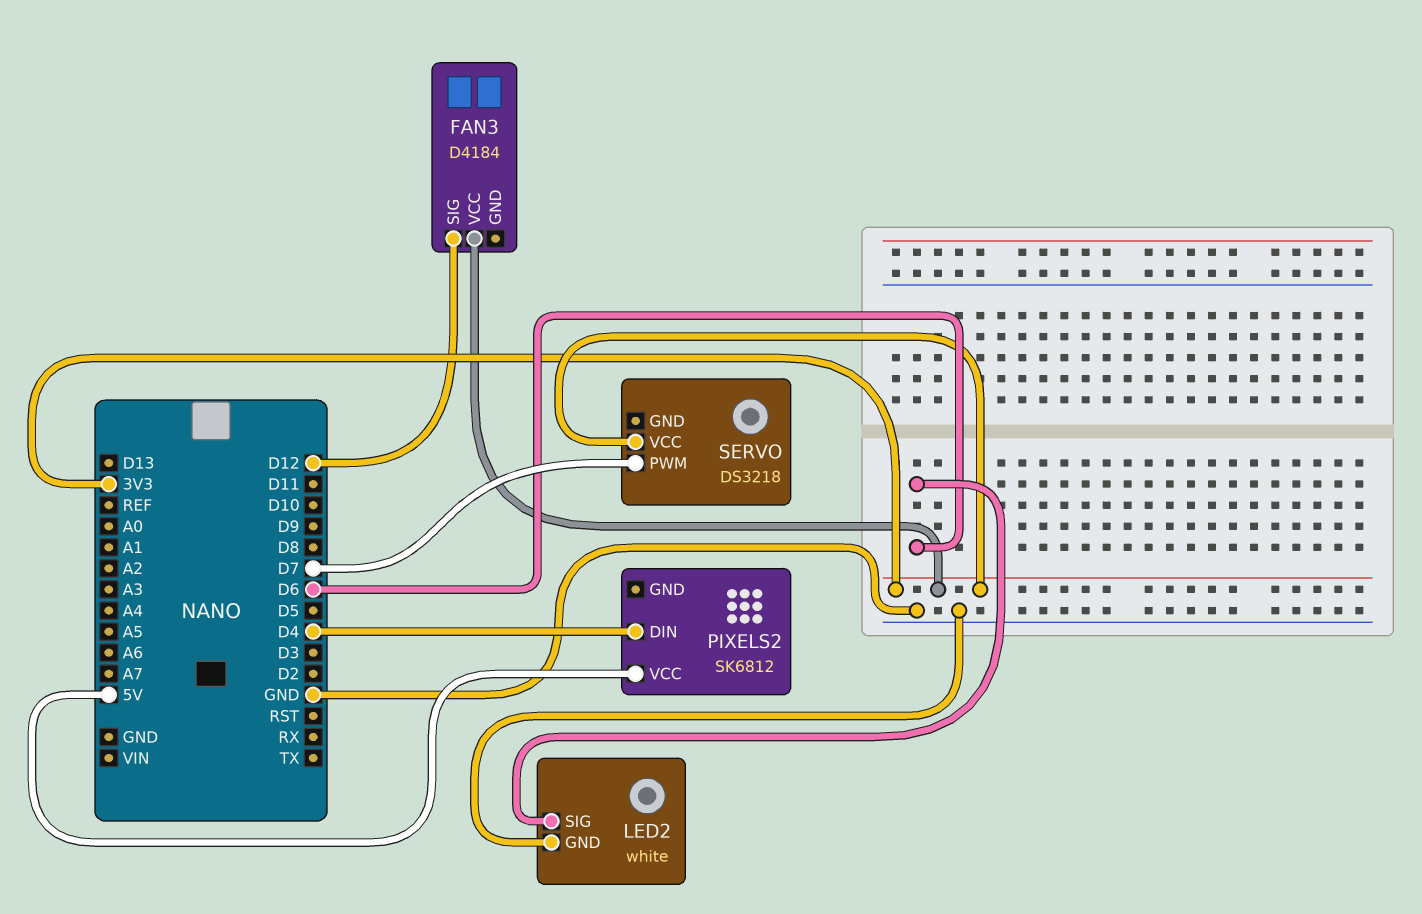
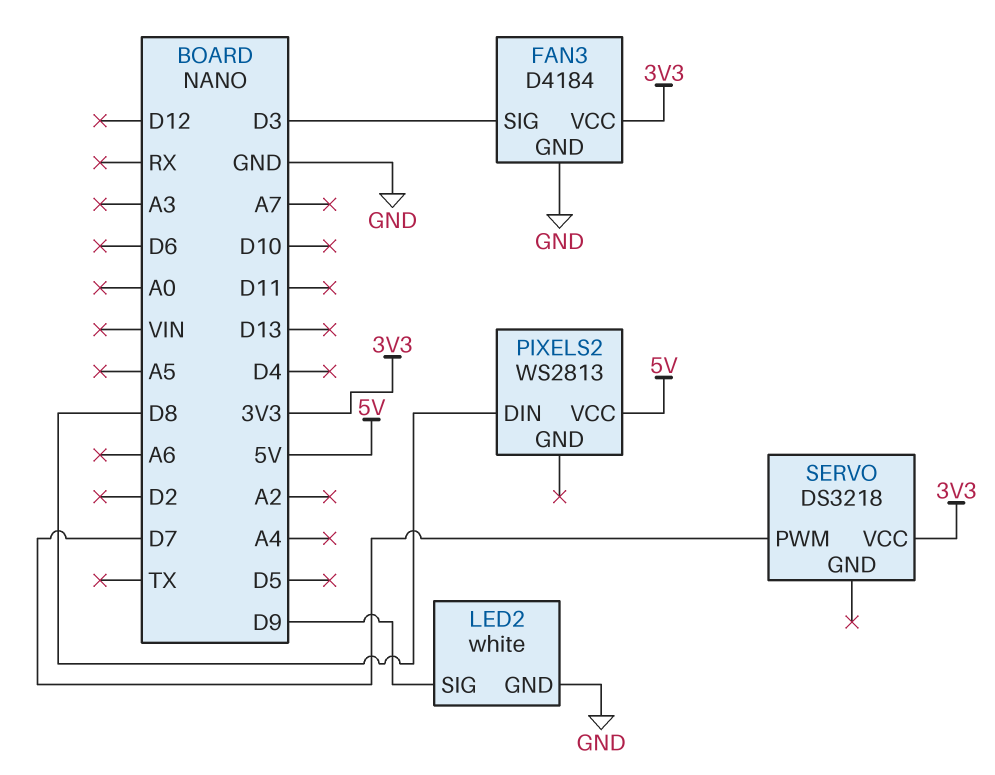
FAN3 pin GND: none -> GND
FAN3 pin SIG: D12 -> D3
LED2 pin SIG: D6 -> D9
PIXELS2: SK6812 -> WS2813
PIXELS2 pin DIN: D4 -> D8

